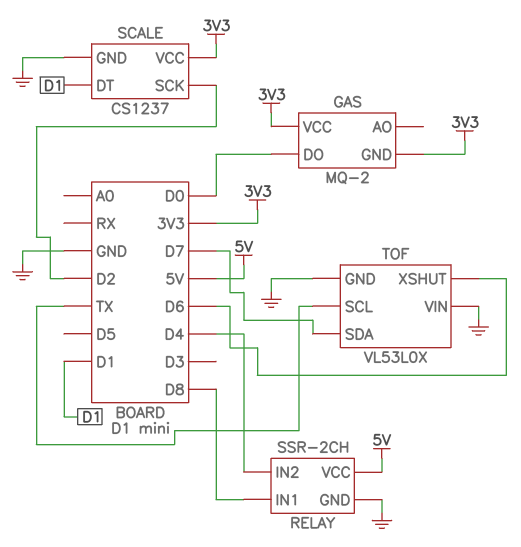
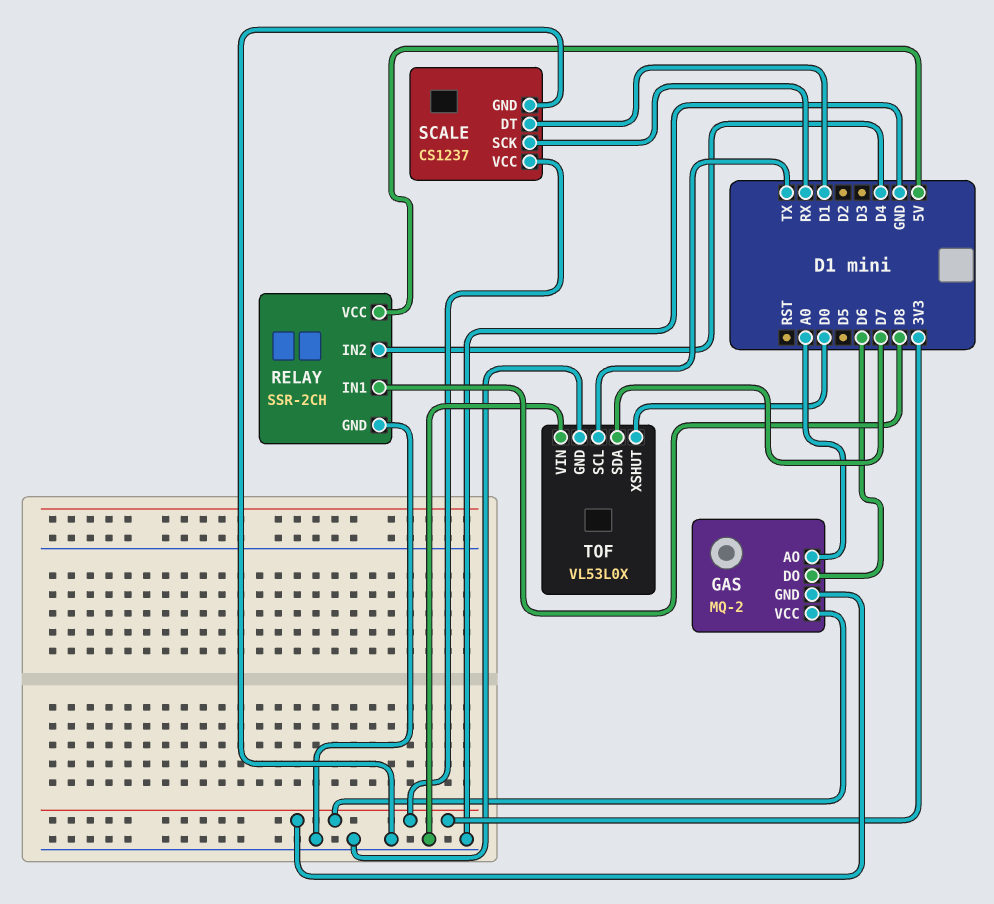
GAS pin AO: none -> A0
GAS pin DO: D0 -> D6
SCALE pin SCK: D2 -> RX
TOF pin XSHUT: D6 -> D0

